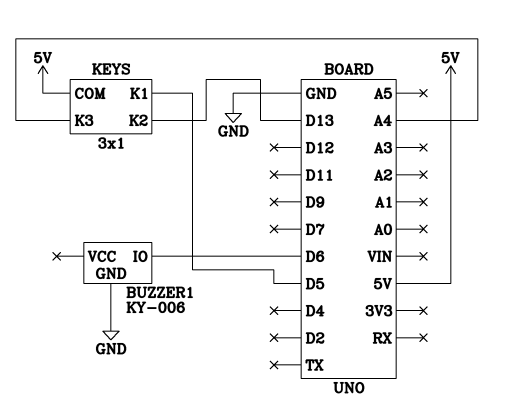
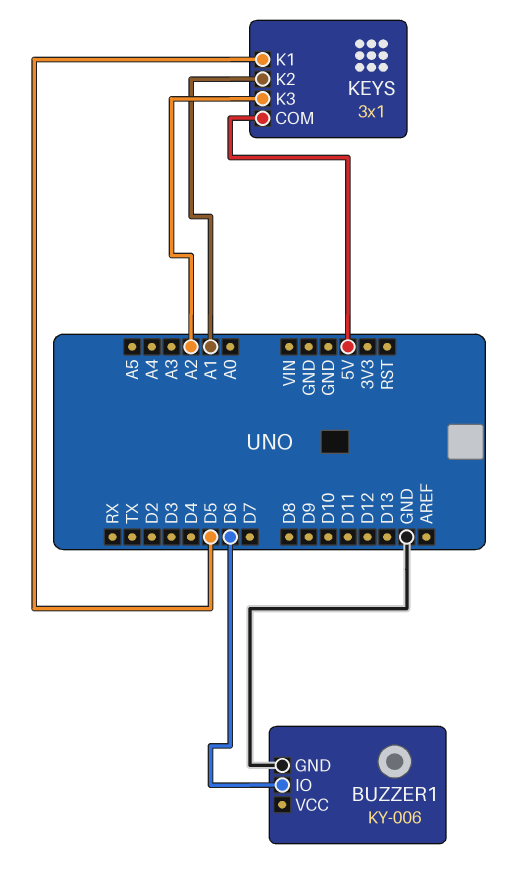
KEYS pin K2: D13 -> A1
KEYS pin K3: A4 -> A2

